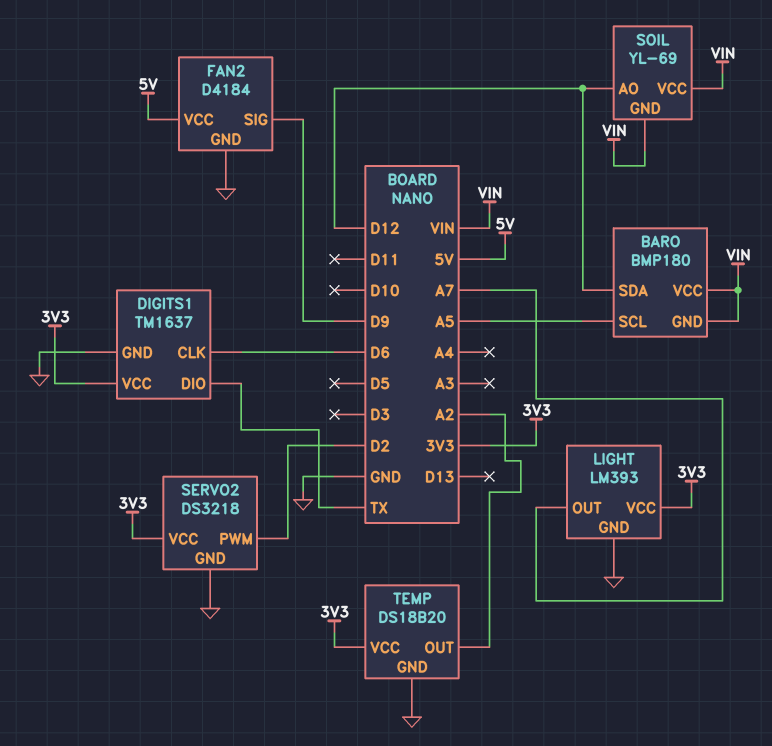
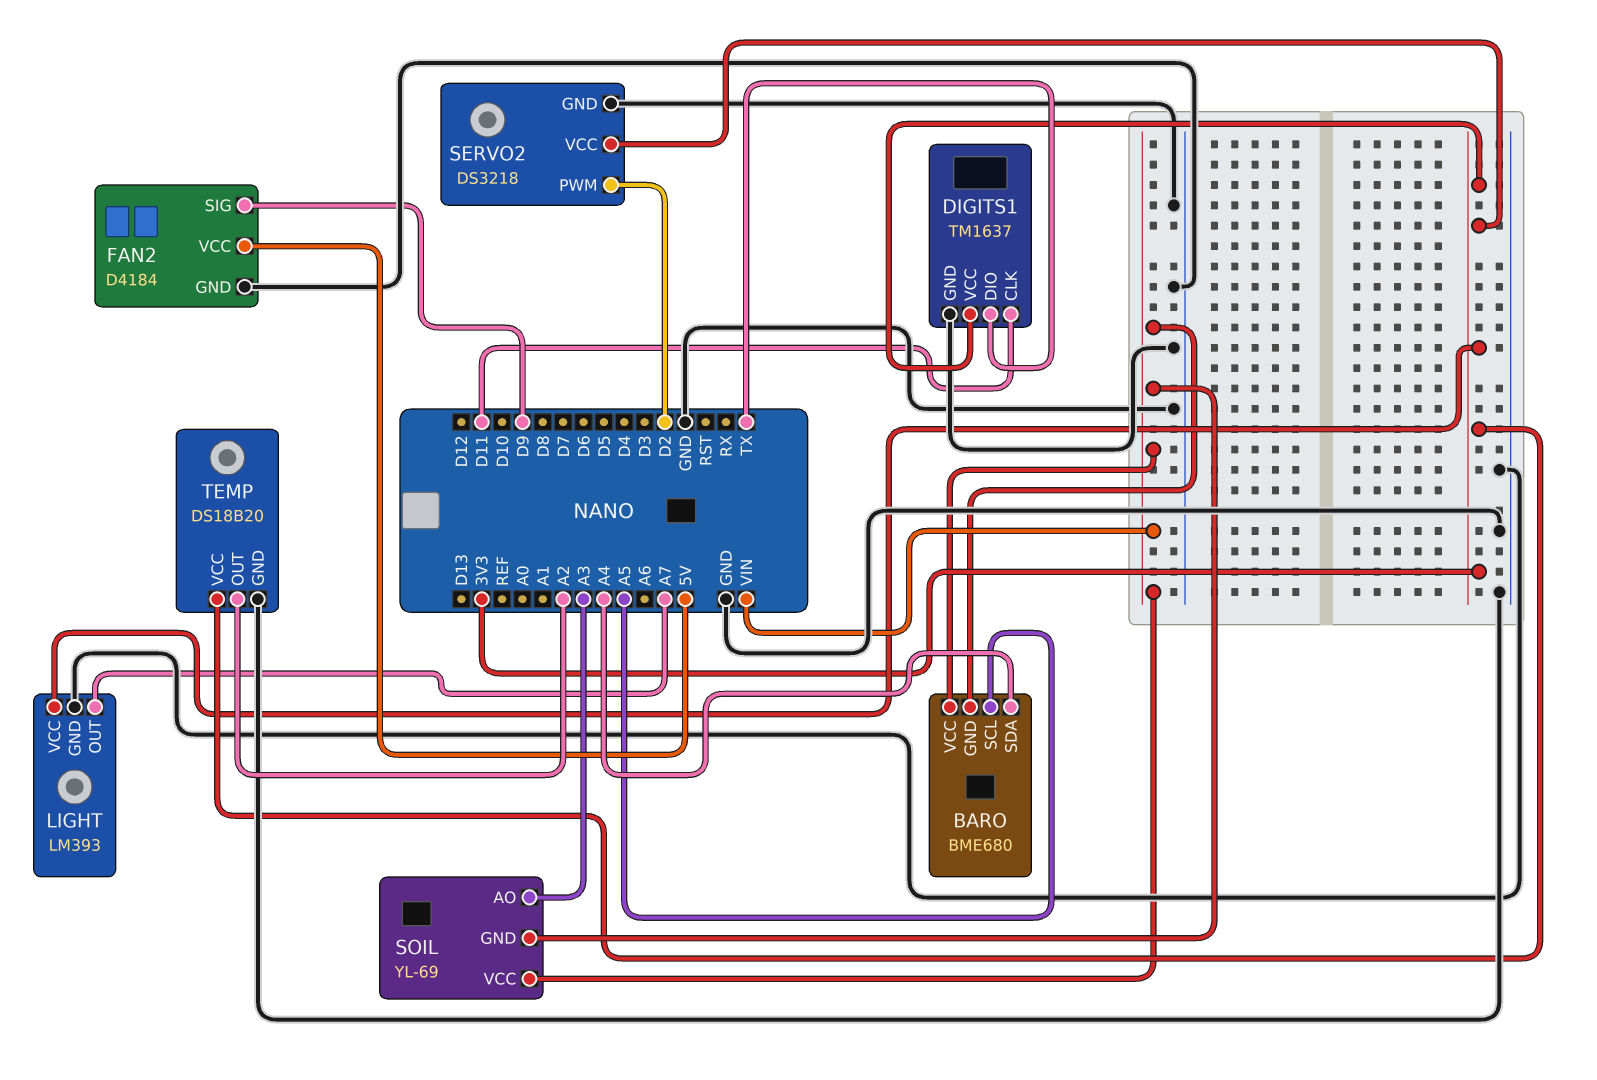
BARO: BMP180 -> BME680
BARO pin SDA: D12 -> A4
DIGITS1 pin CLK: D6 -> D11
SOIL pin AO: D12 -> A3

